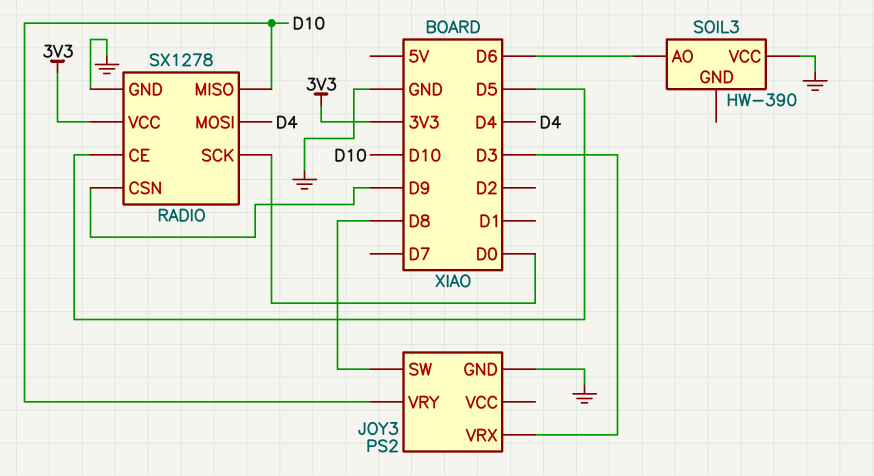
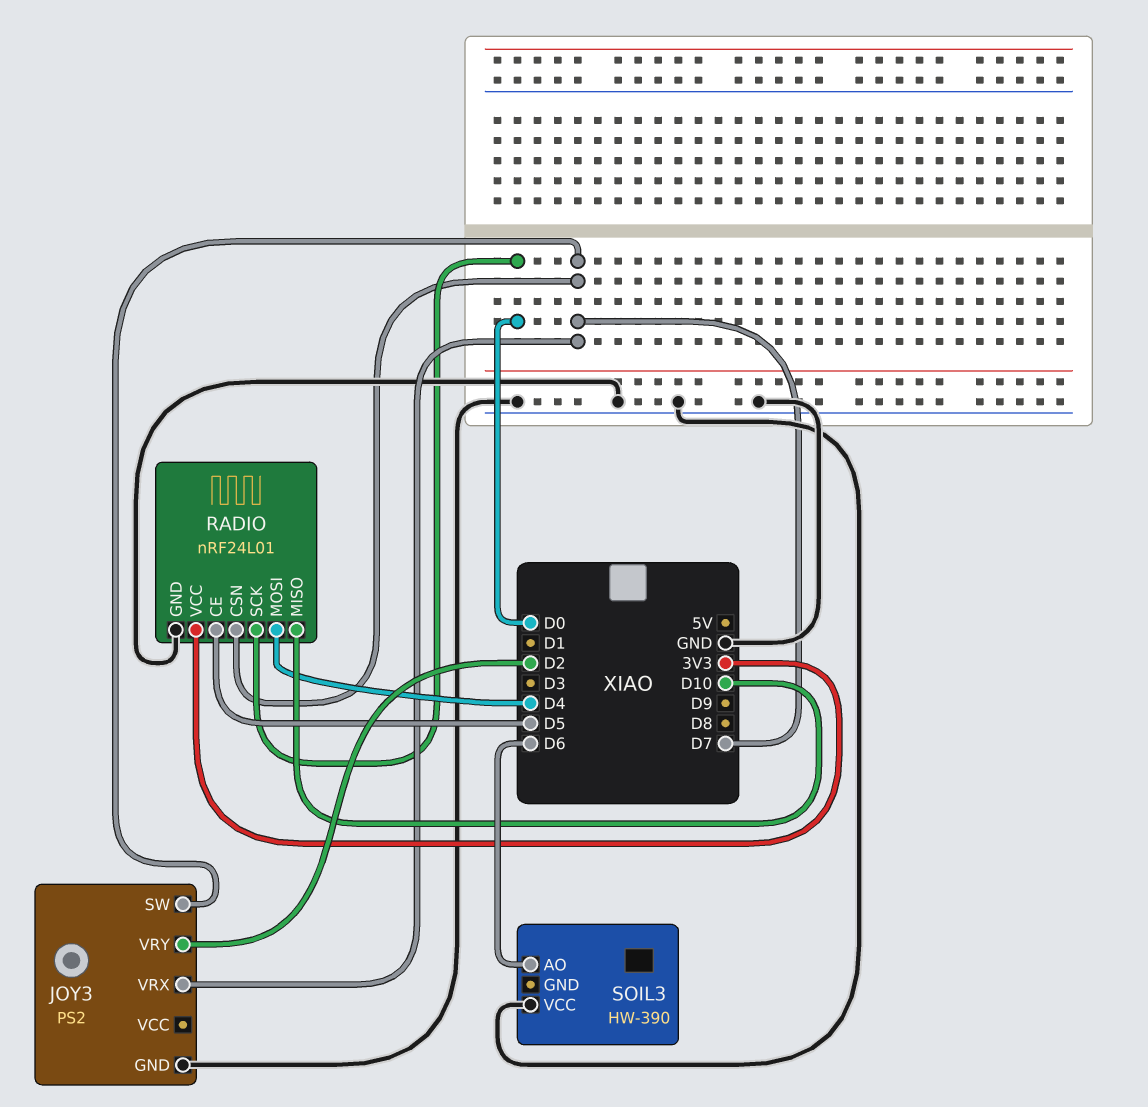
JOY3 pin SW: D8 -> D7
JOY3 pin VRX: D3 -> D7
JOY3 pin VRY: D10 -> D2
RADIO: SX1278 -> nRF24L01
RADIO pin CSN: D9 -> D7

